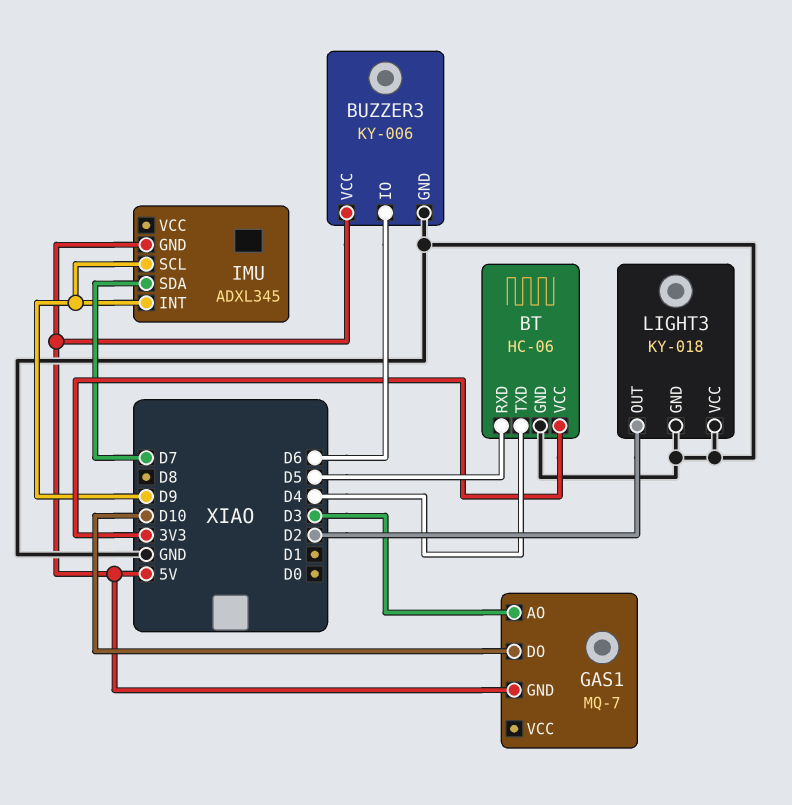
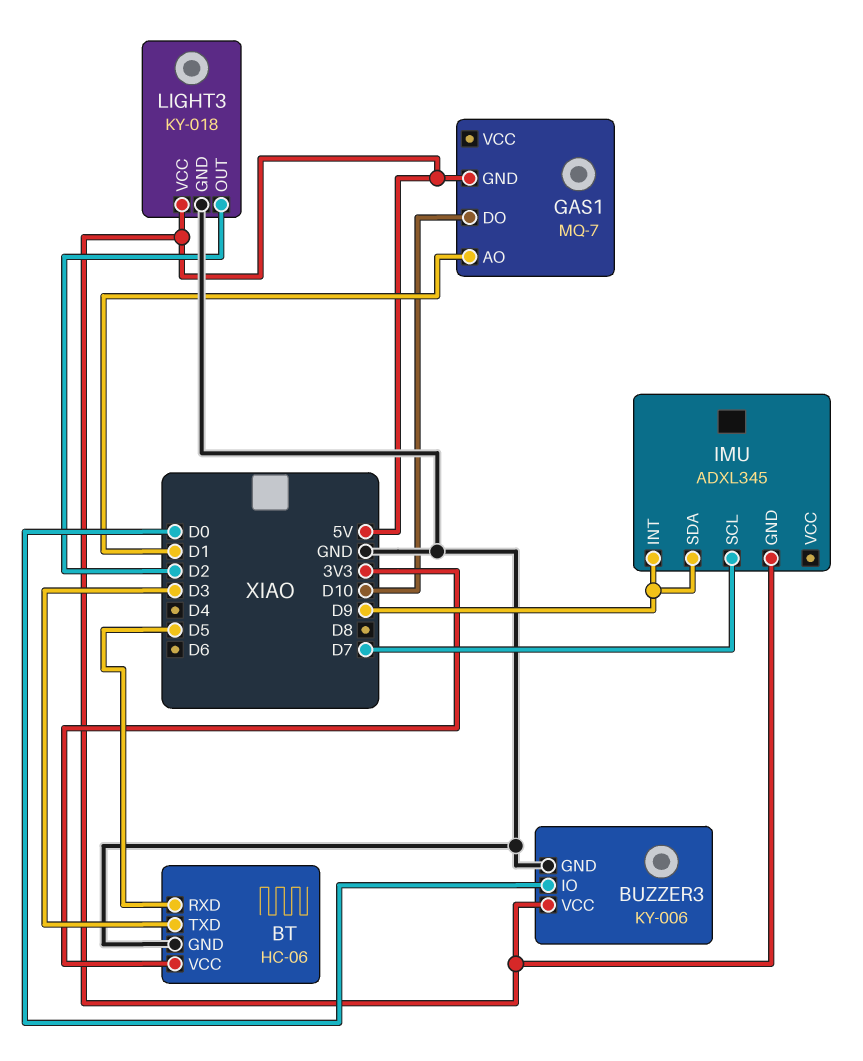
BT pin TXD: D4 -> D3
BUZZER3 pin IO: D6 -> D0
GAS1 pin AO: D3 -> D1
IMU pin SCL: D9 -> D7
IMU pin SDA: D7 -> D9
LIGHT3 pin VCC: GND -> 5V

